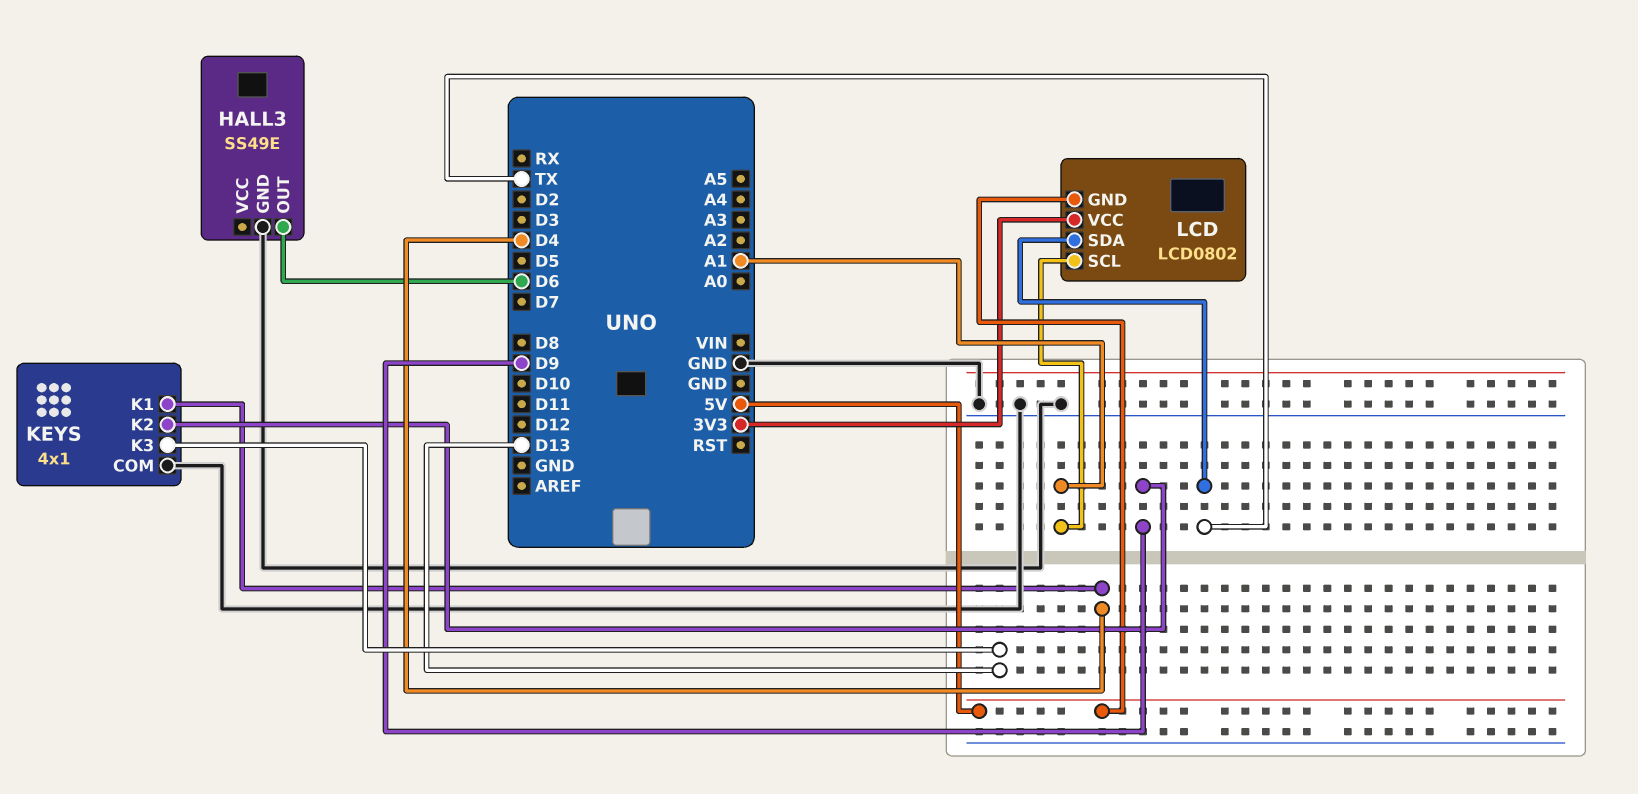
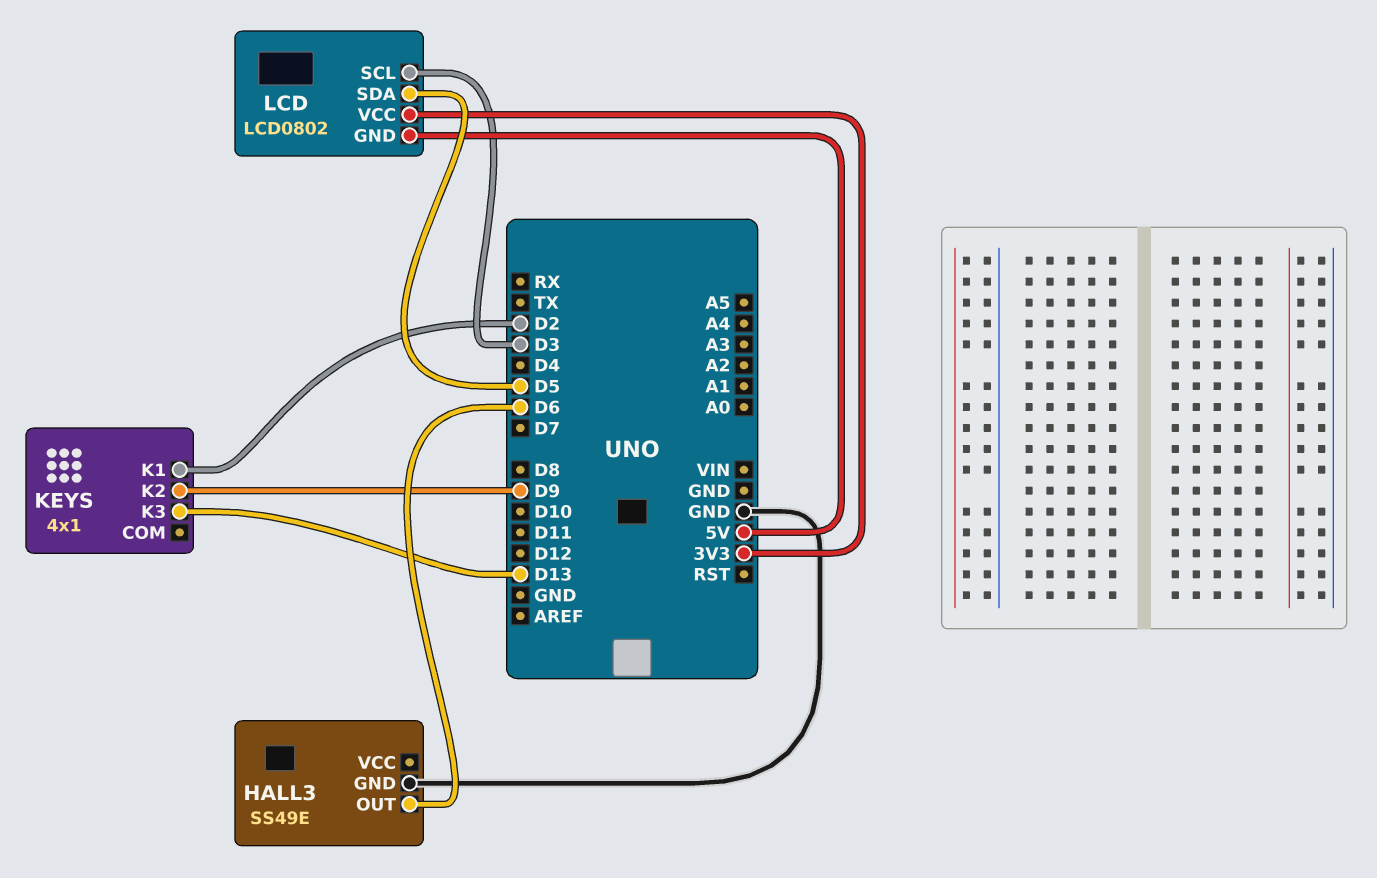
KEYS pin COM: GND -> none
KEYS pin K1: D4 -> D2
LCD pin SCL: A1 -> D3
LCD pin SDA: TX -> D5

